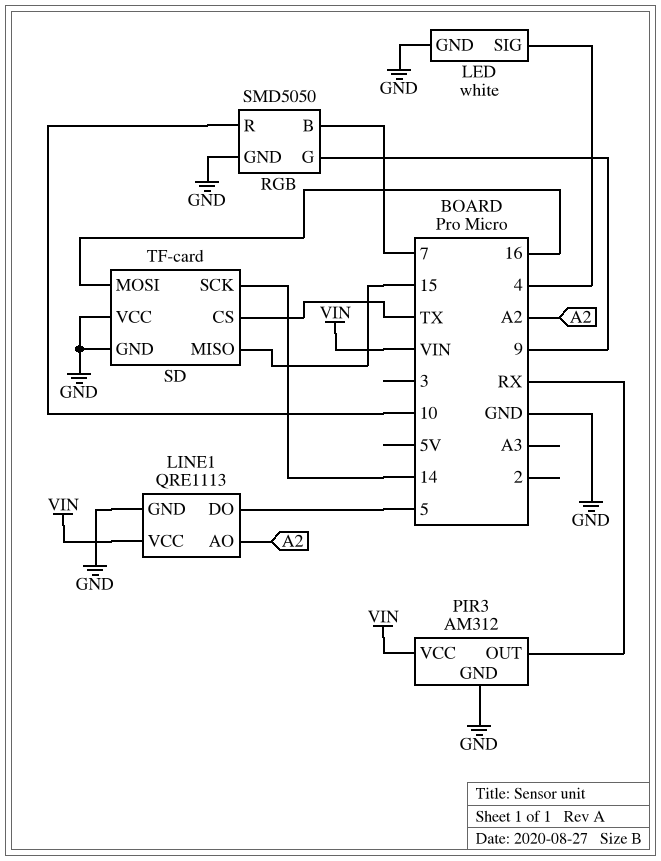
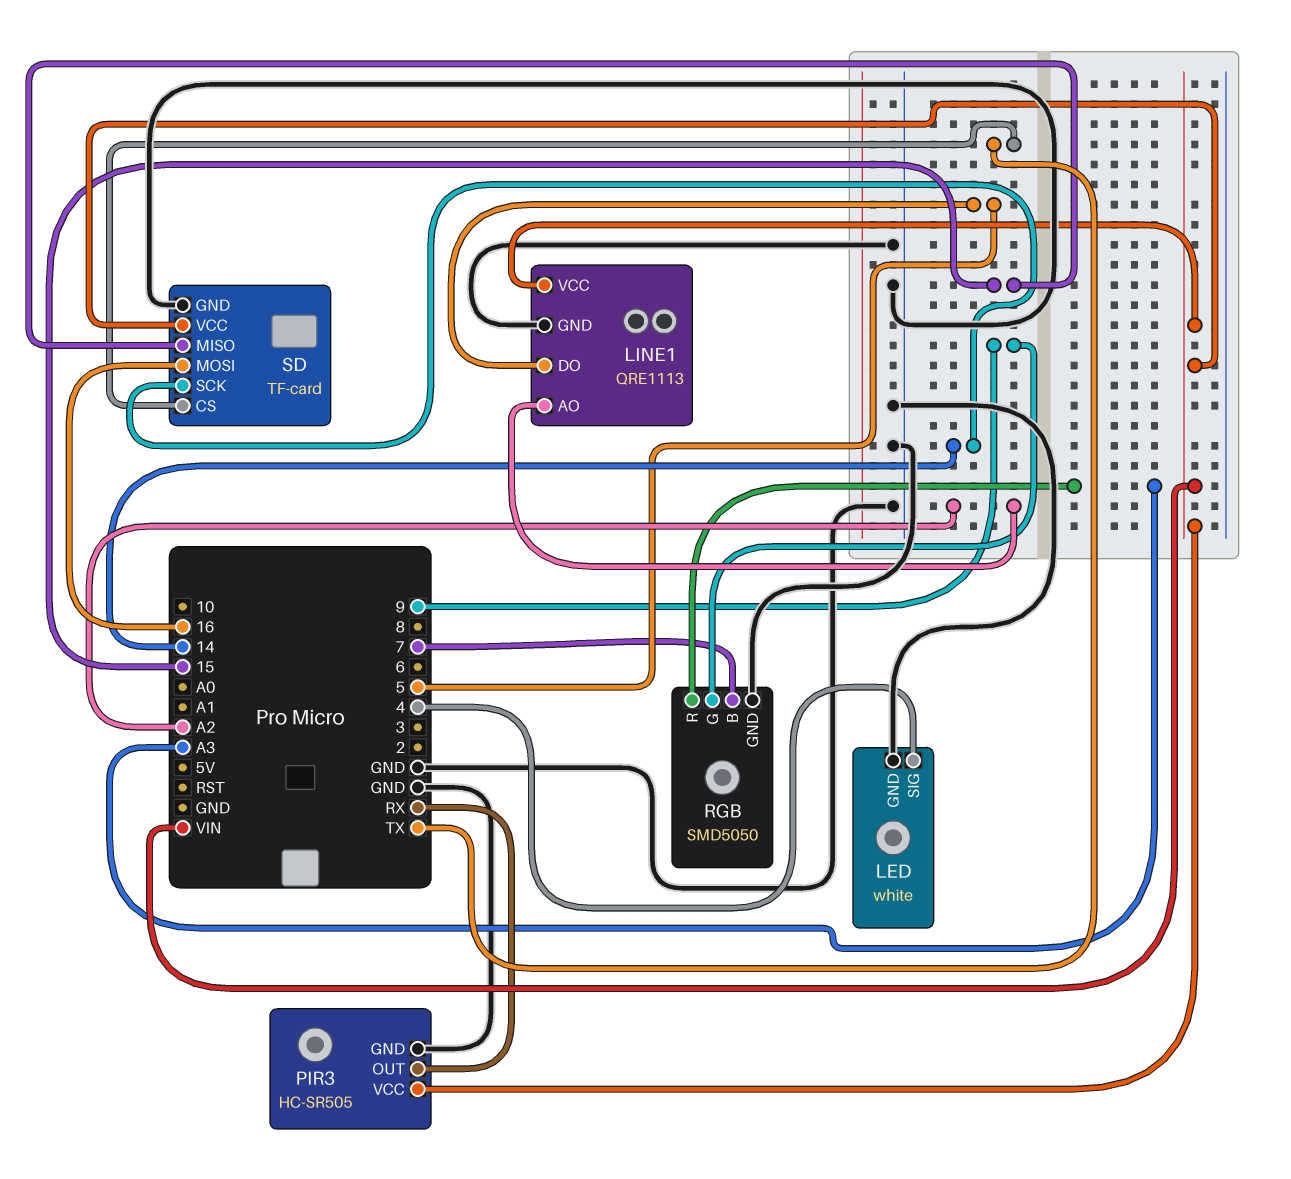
PIR3: AM312 -> HC-SR505
RGB pin R: 10 -> A3
SD pin VCC: GND -> VIN

